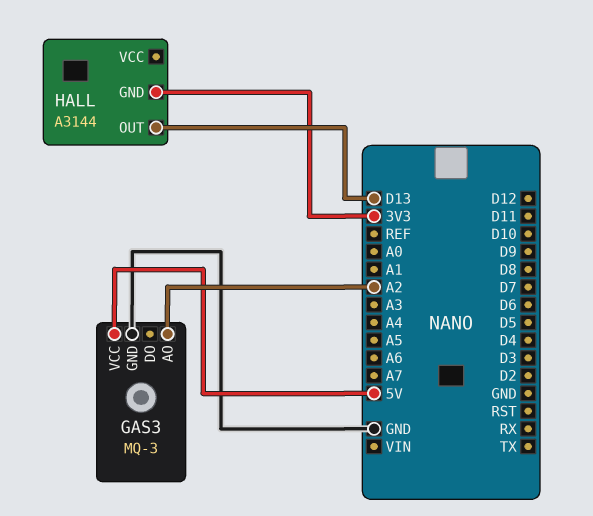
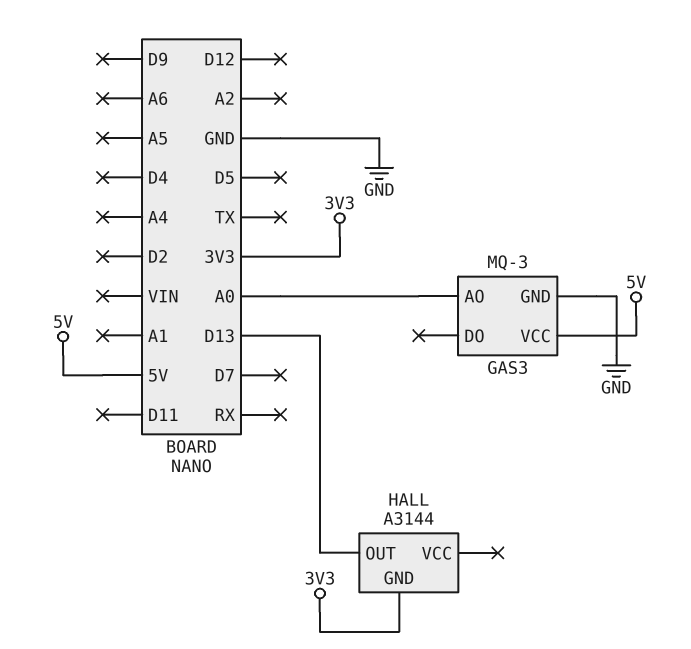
GAS3 pin AO: A2 -> A0

